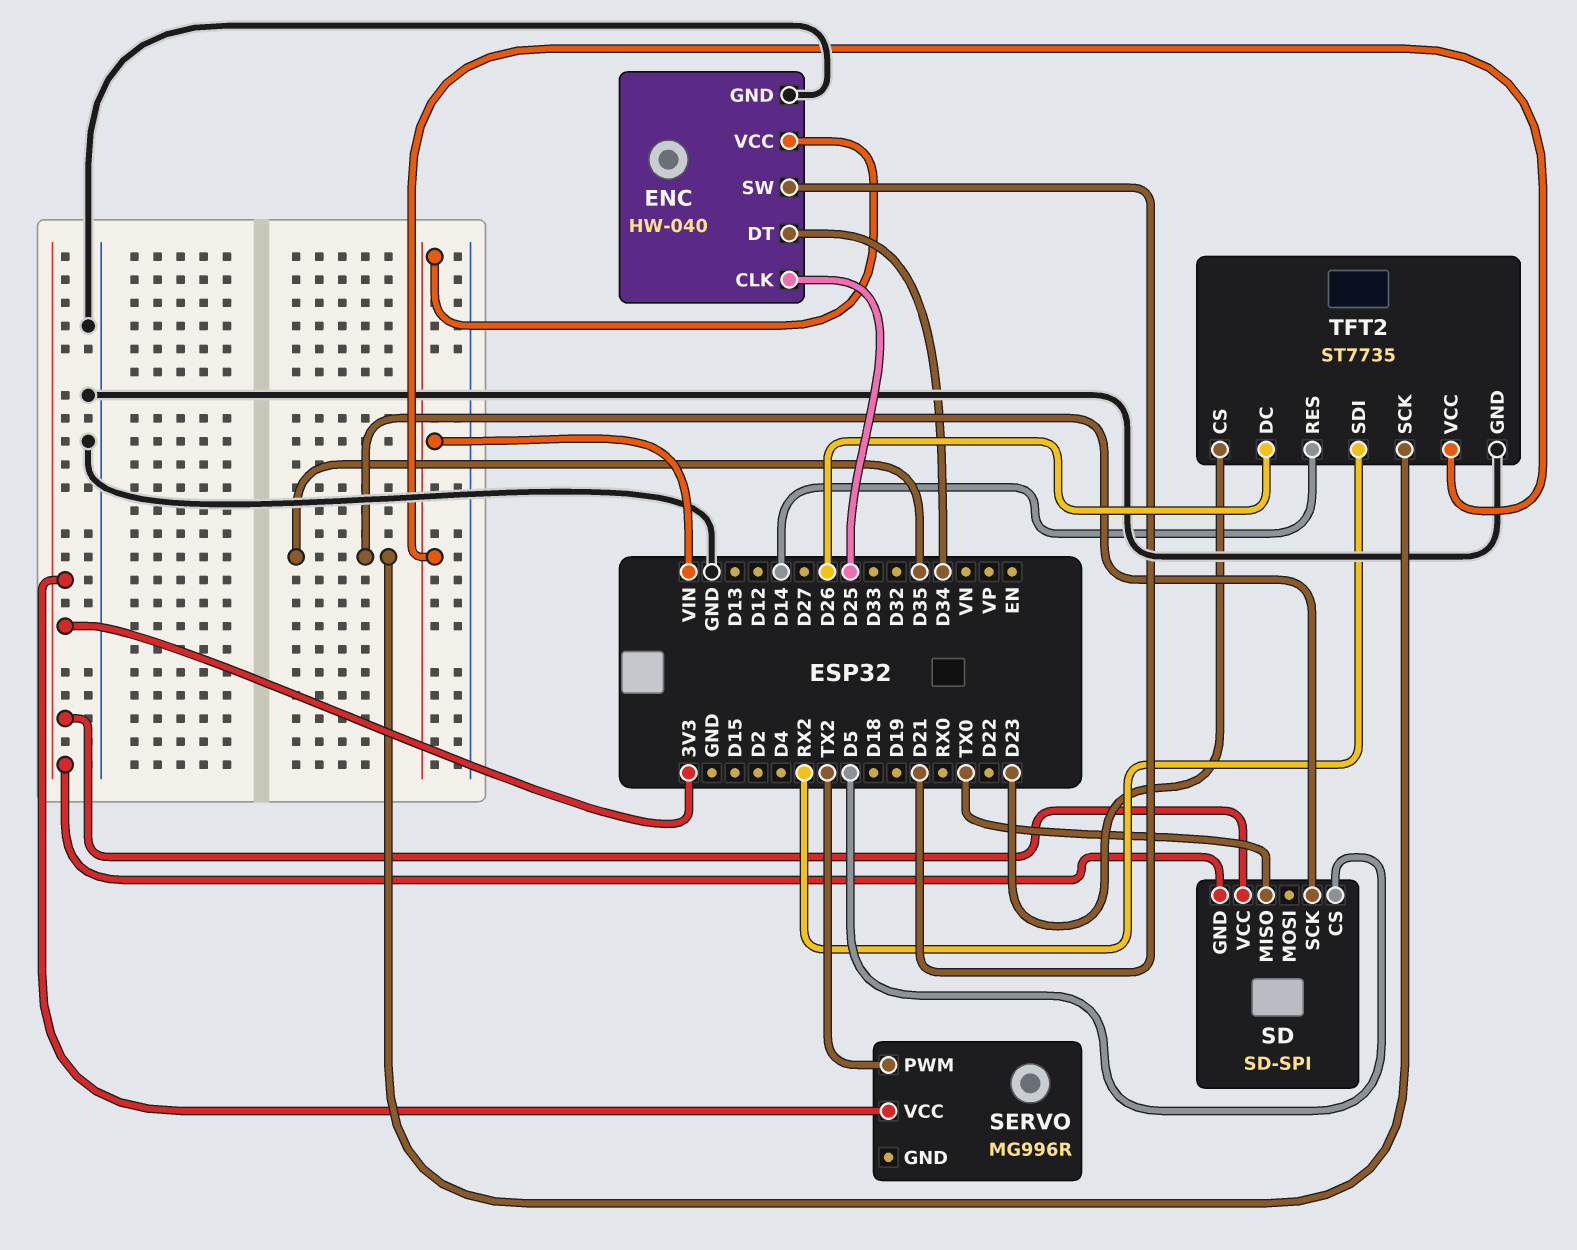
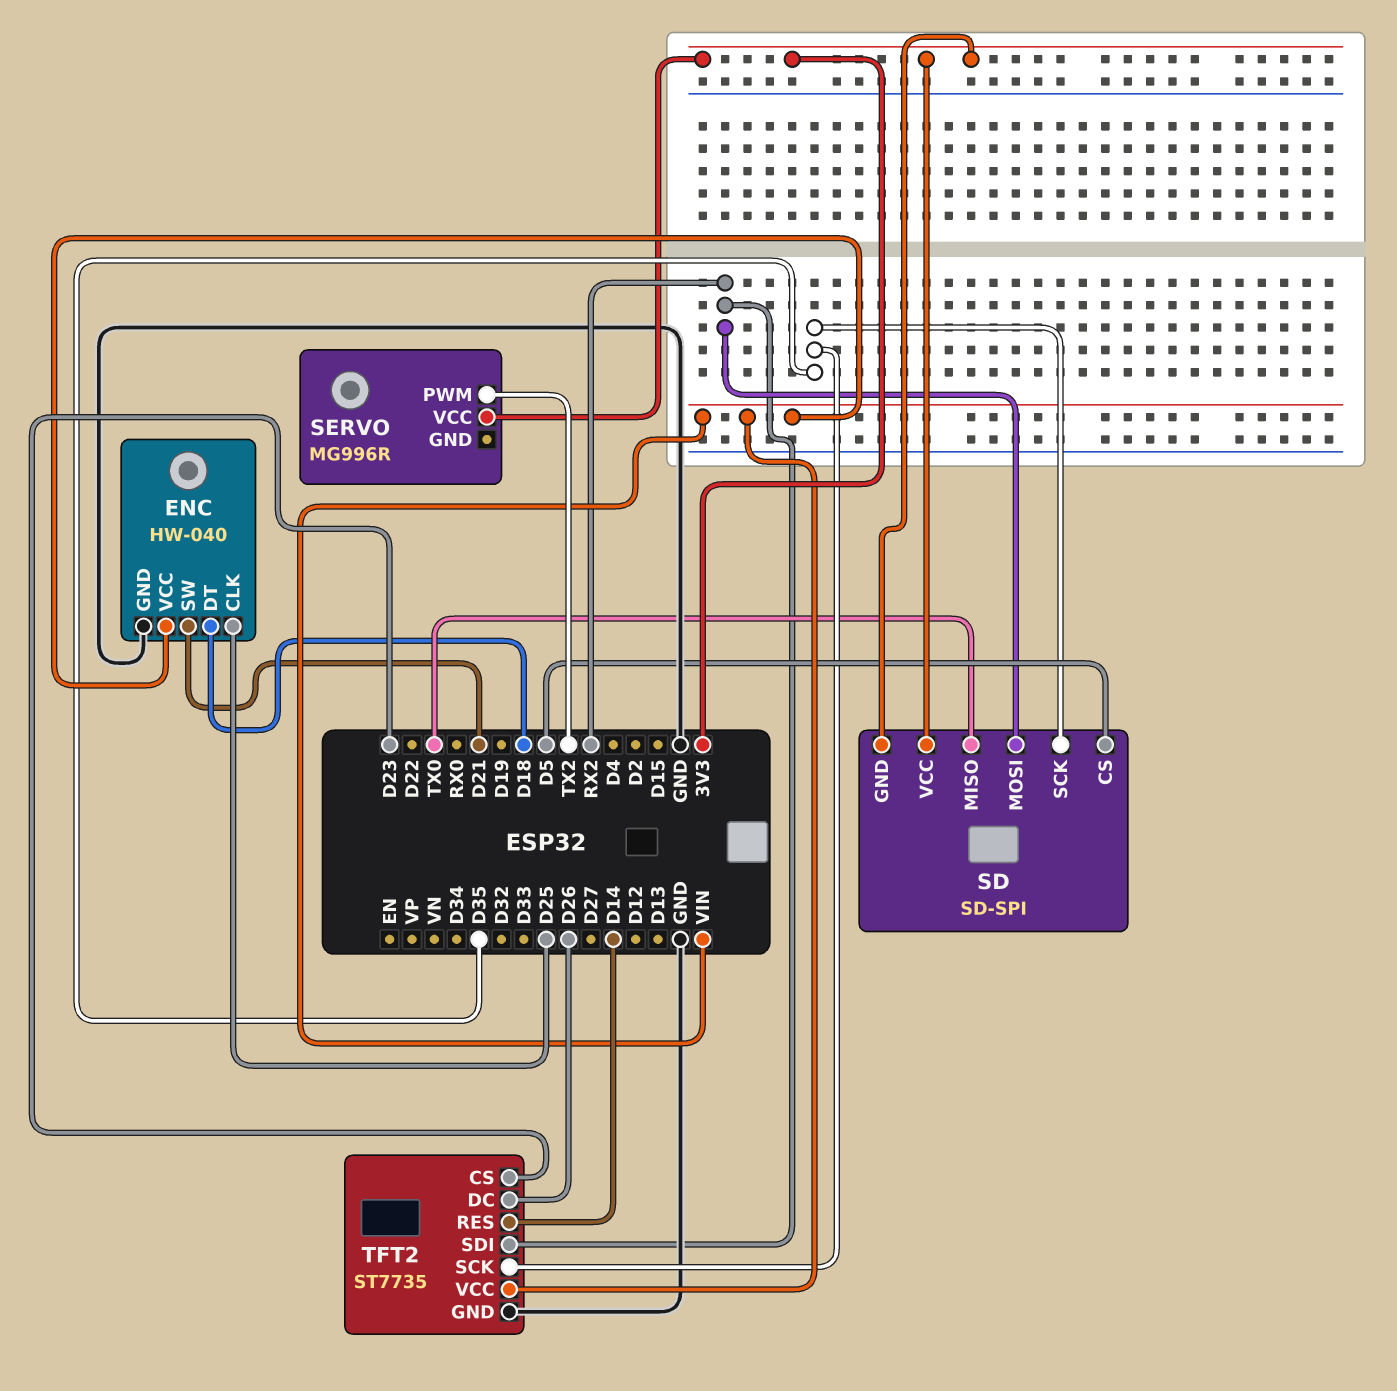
ENC pin DT: D34 -> D18
SD pin MOSI: none -> RX2

